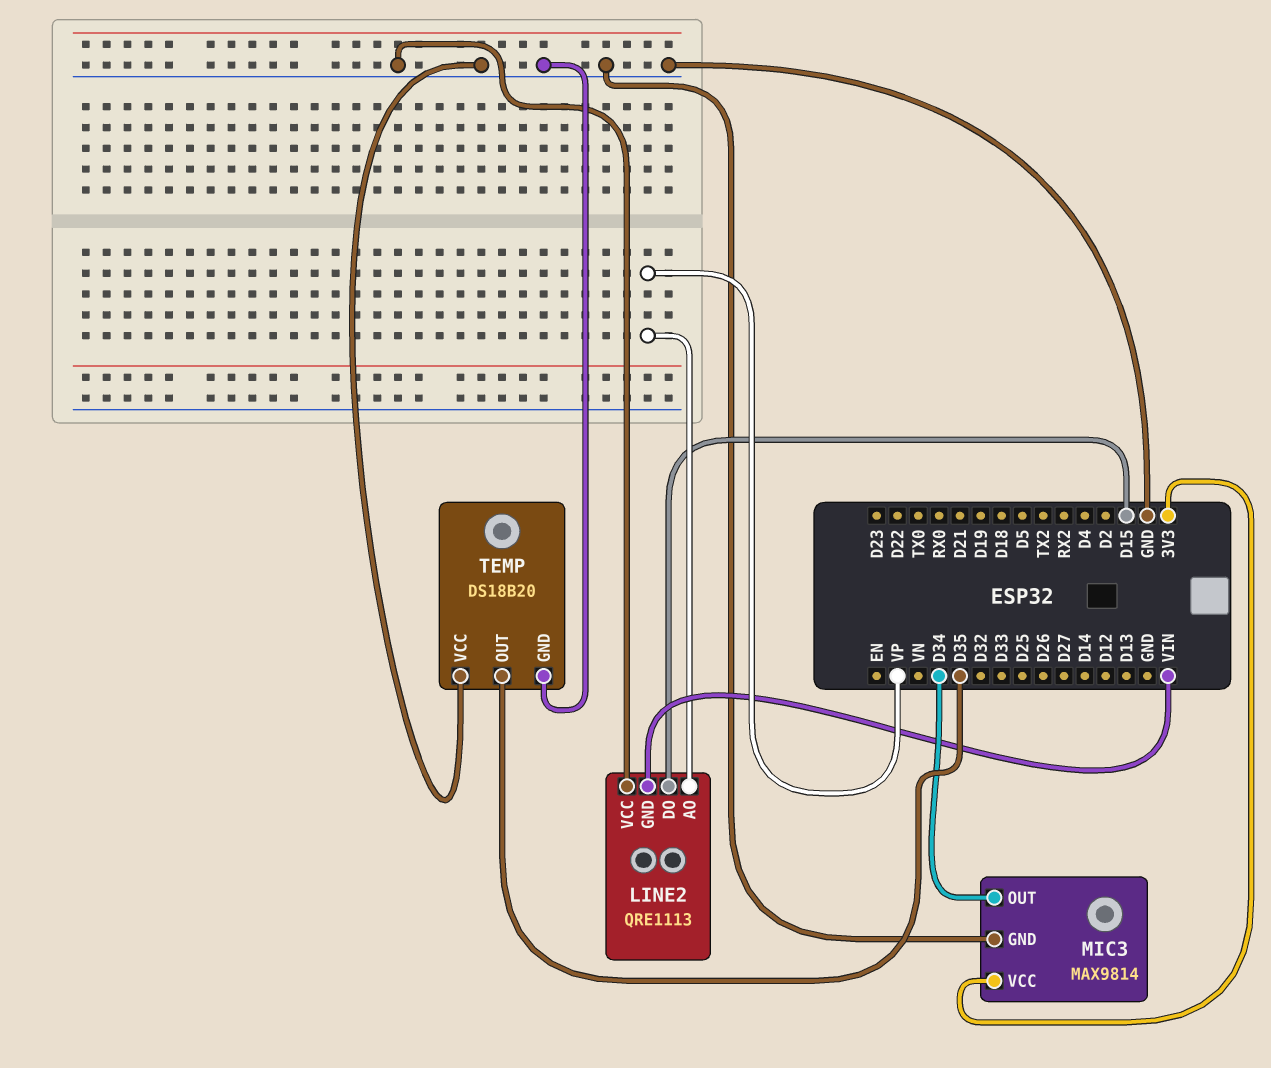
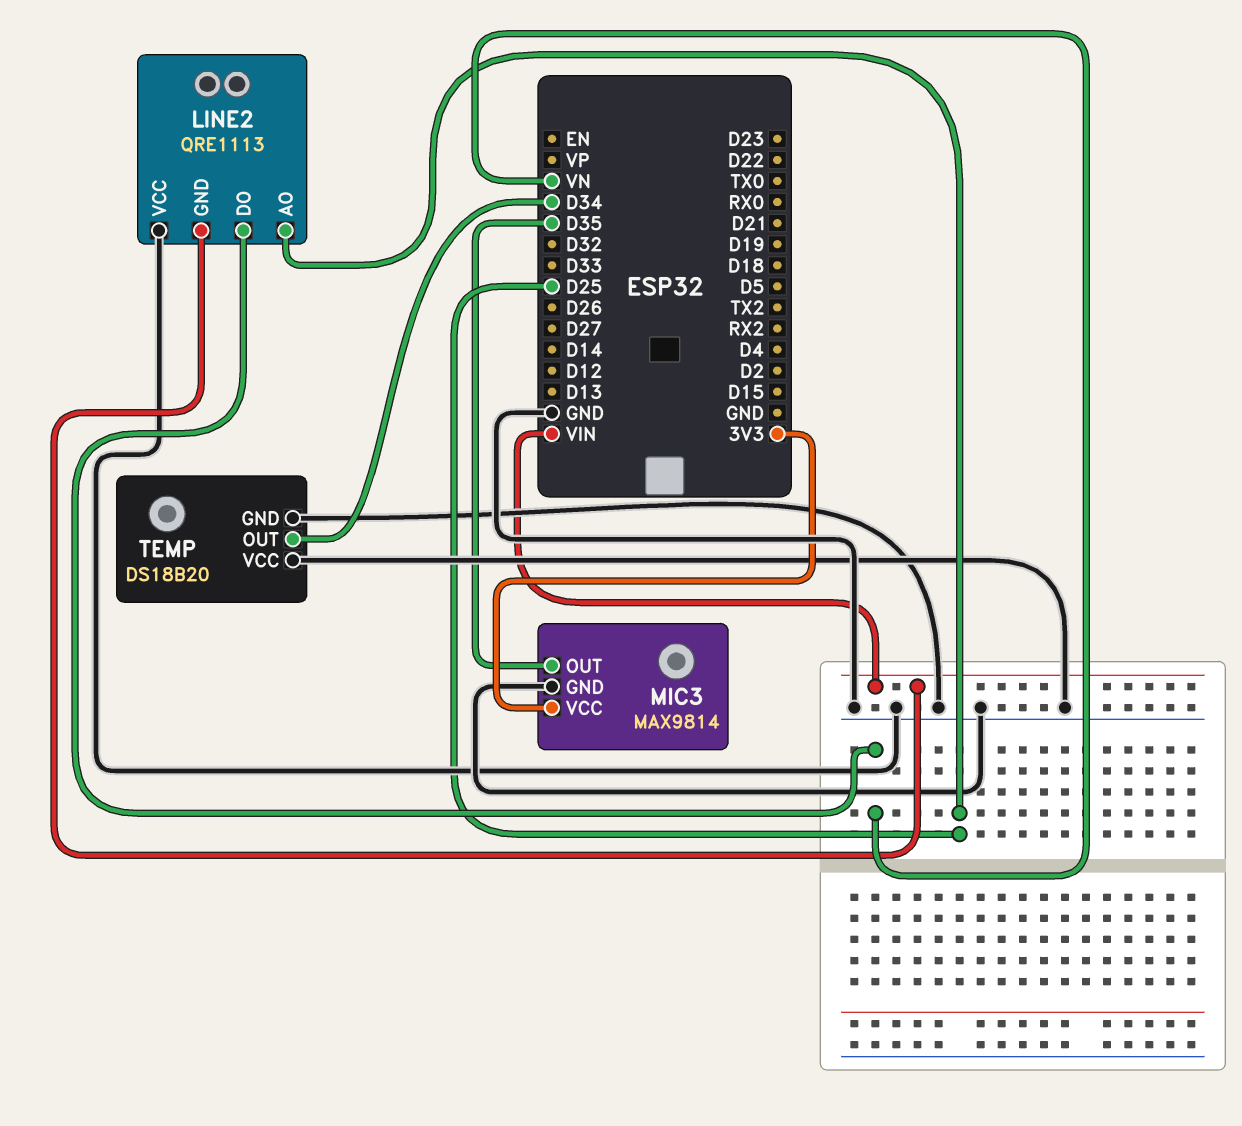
LINE2 pin AO: VP -> D25
LINE2 pin DO: D15 -> VN
MIC3 pin OUT: D34 -> D35
TEMP pin OUT: D35 -> D34

